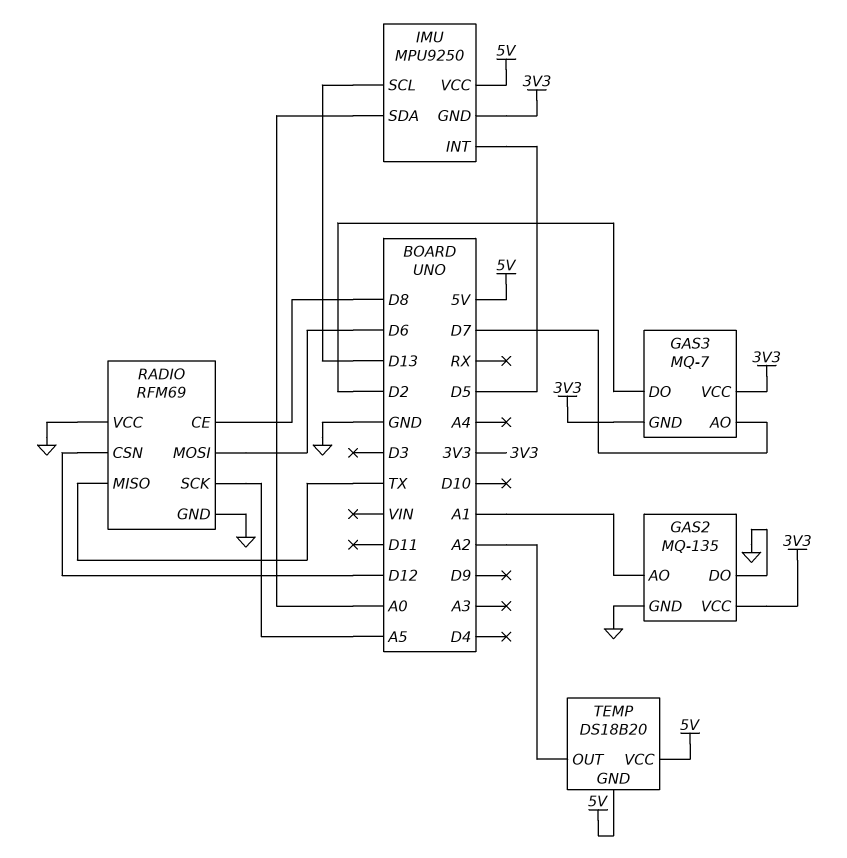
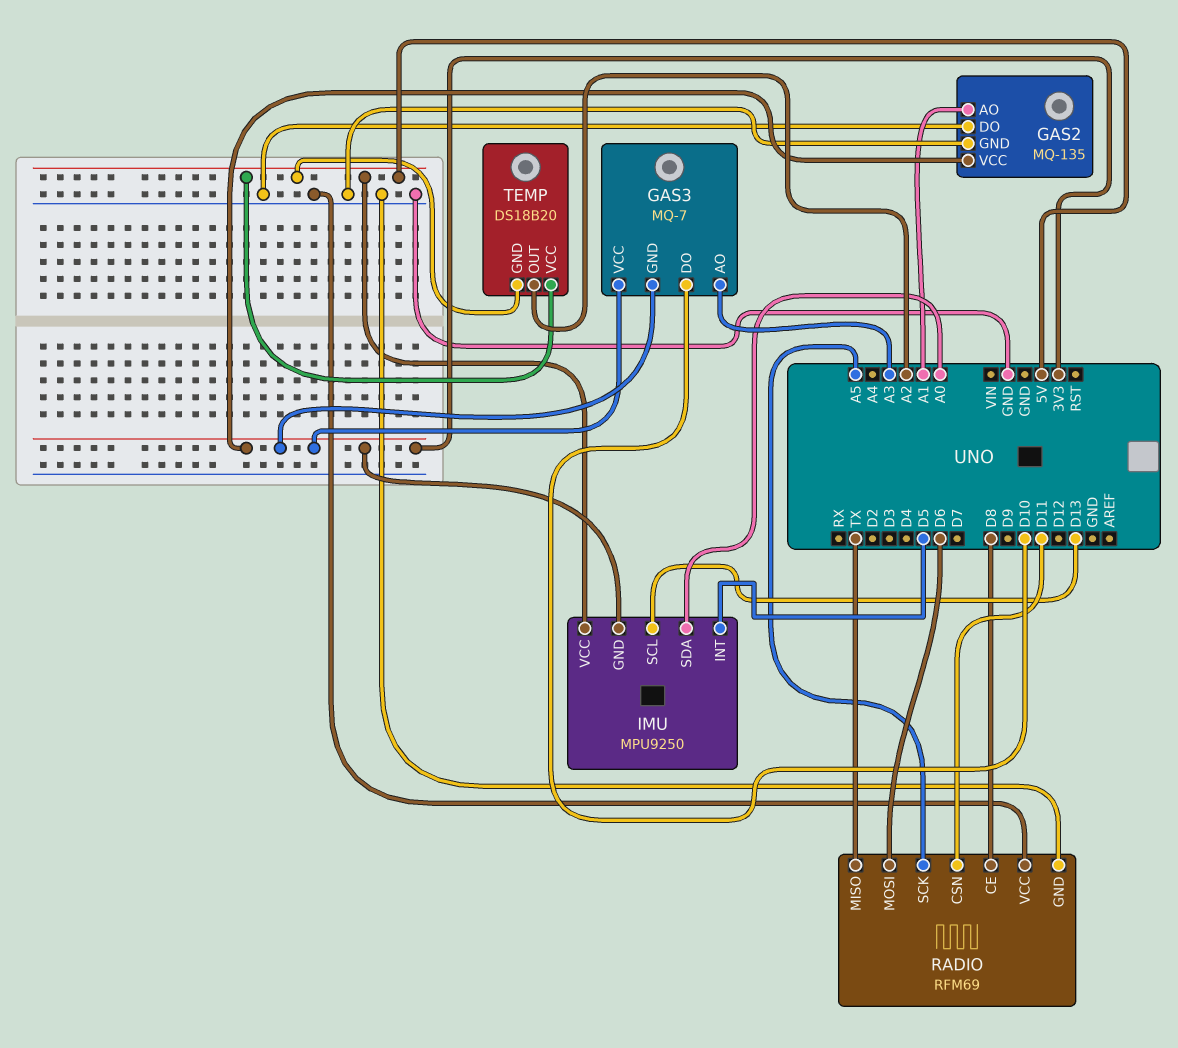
GAS3 pin AO: D7 -> A3
GAS3 pin DO: D2 -> D10
RADIO pin CSN: D12 -> D11

